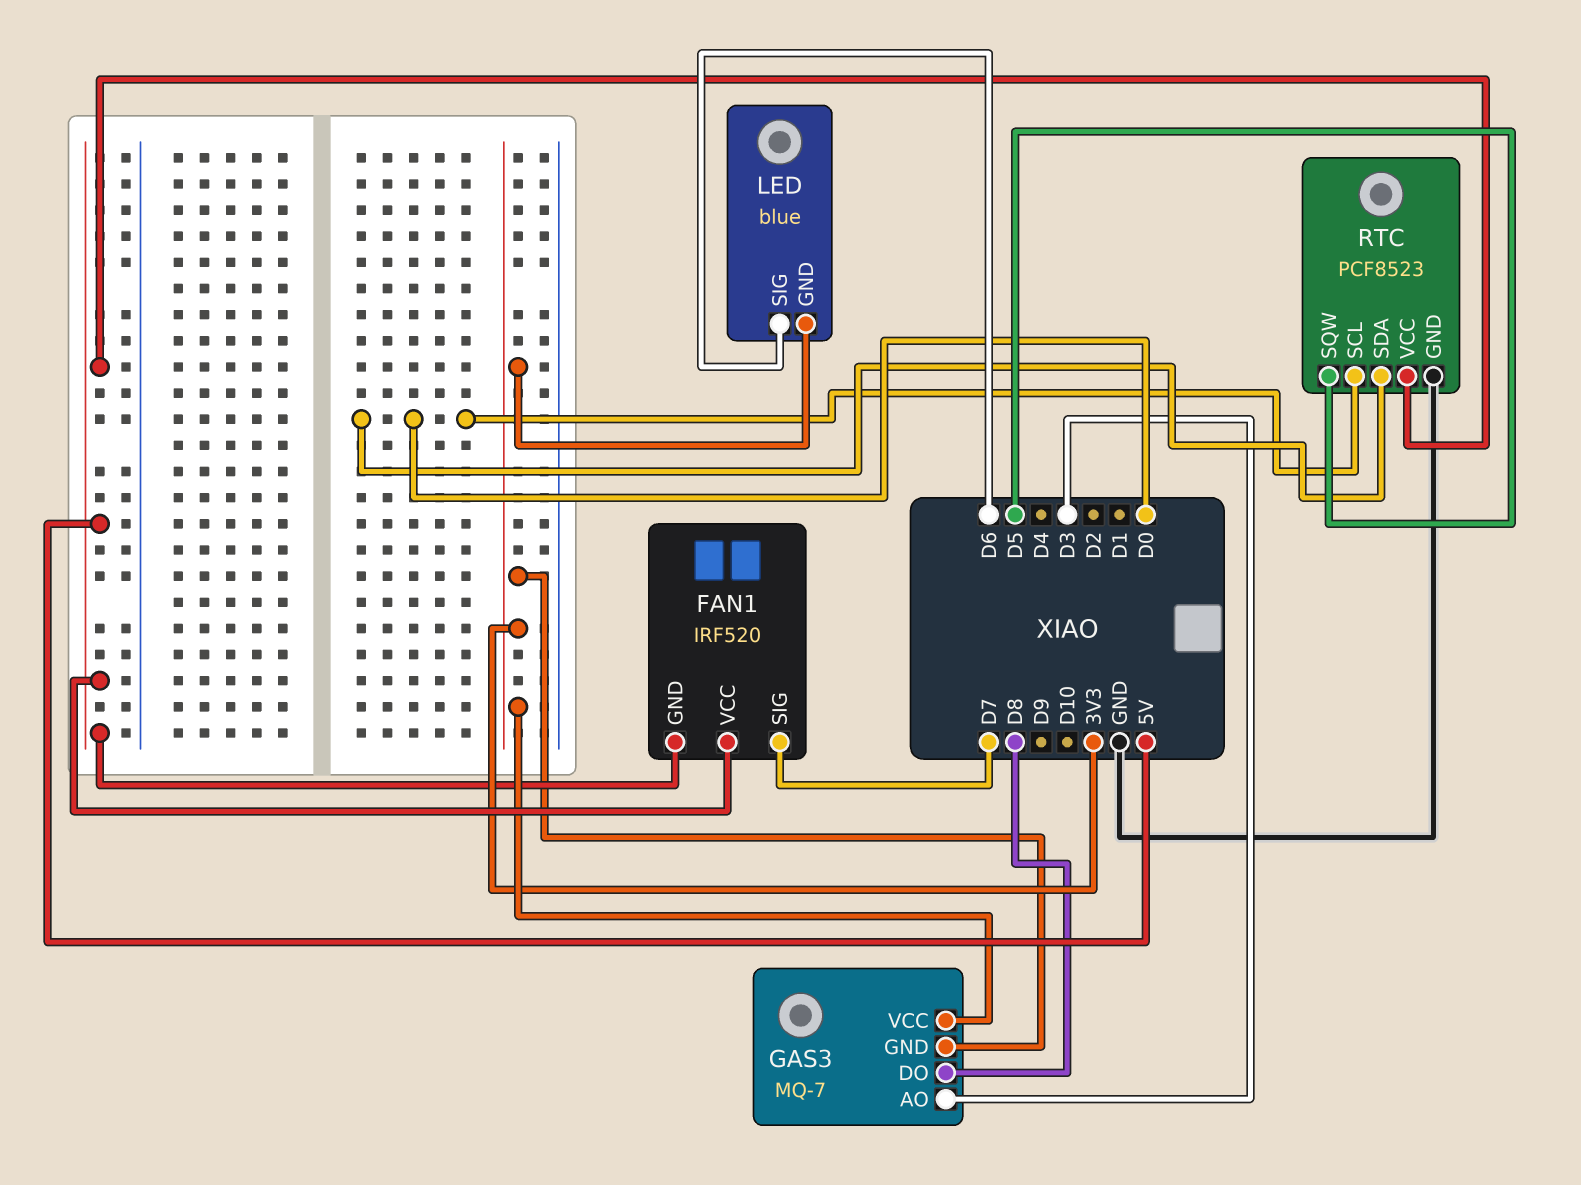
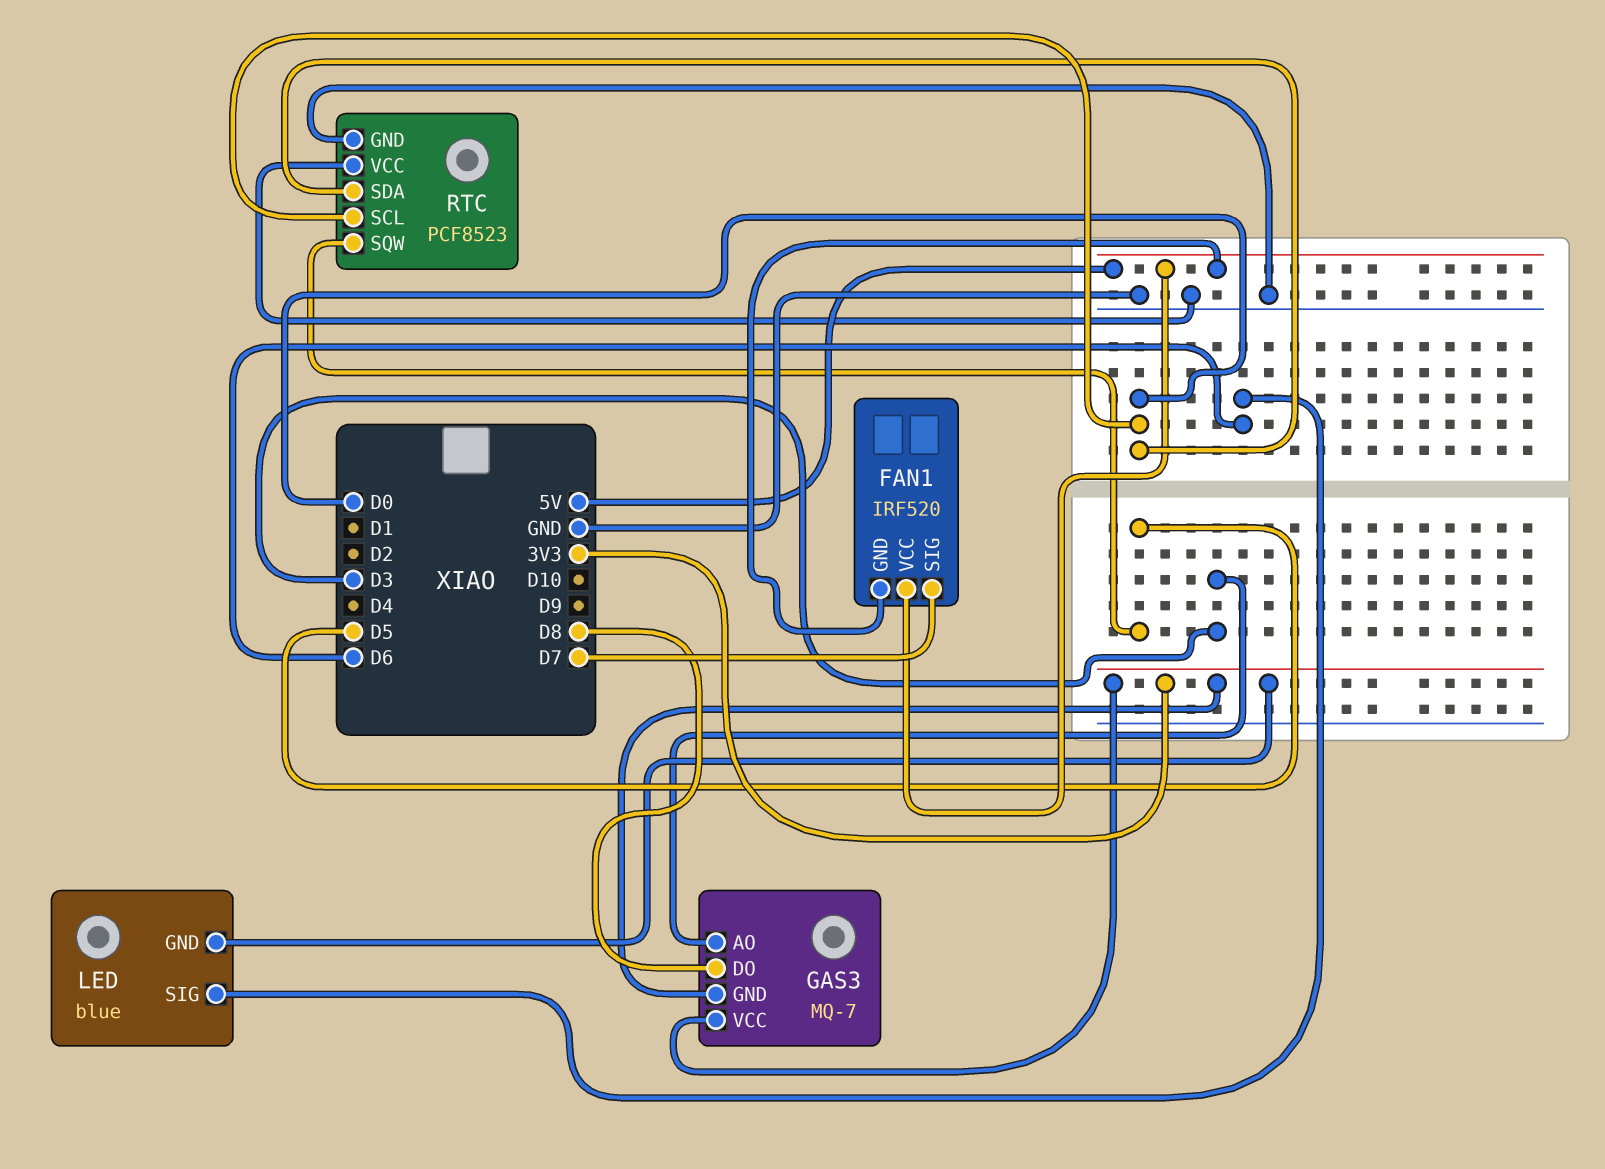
RTC pin VCC: 5V -> GND

